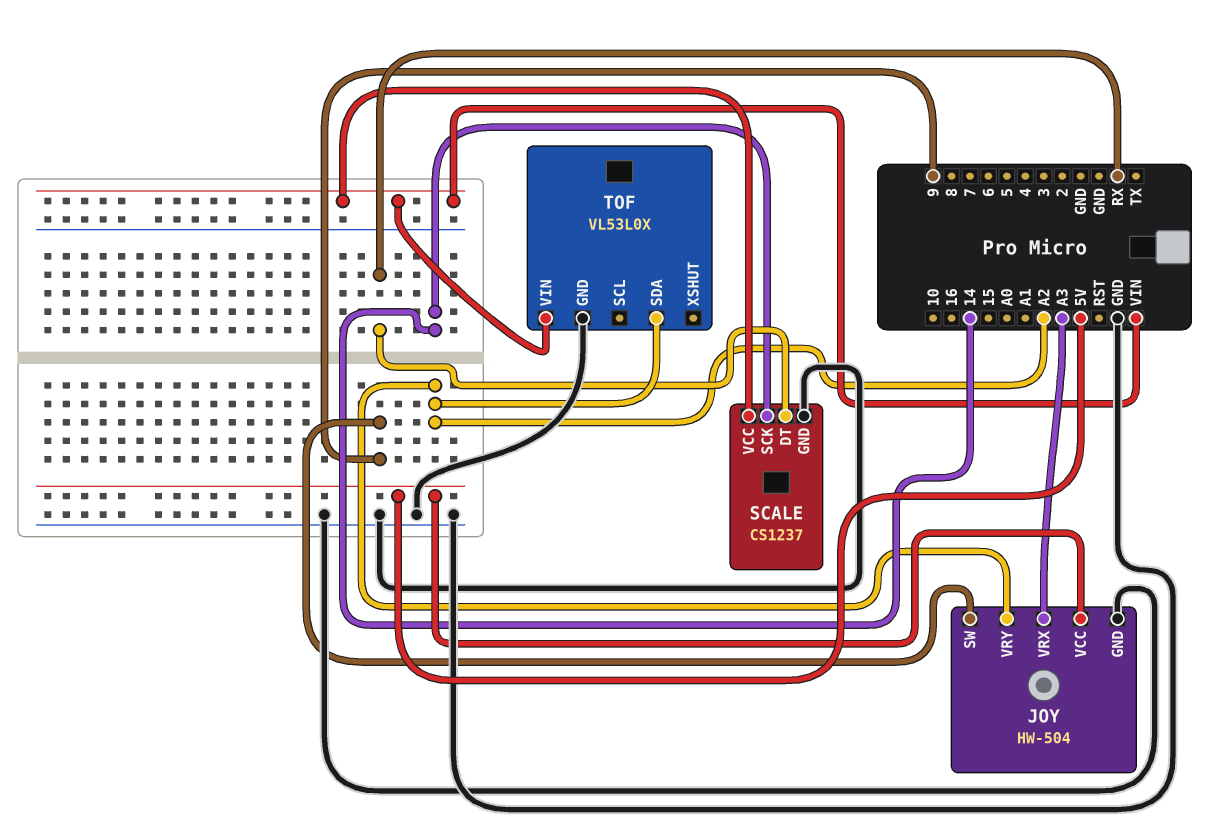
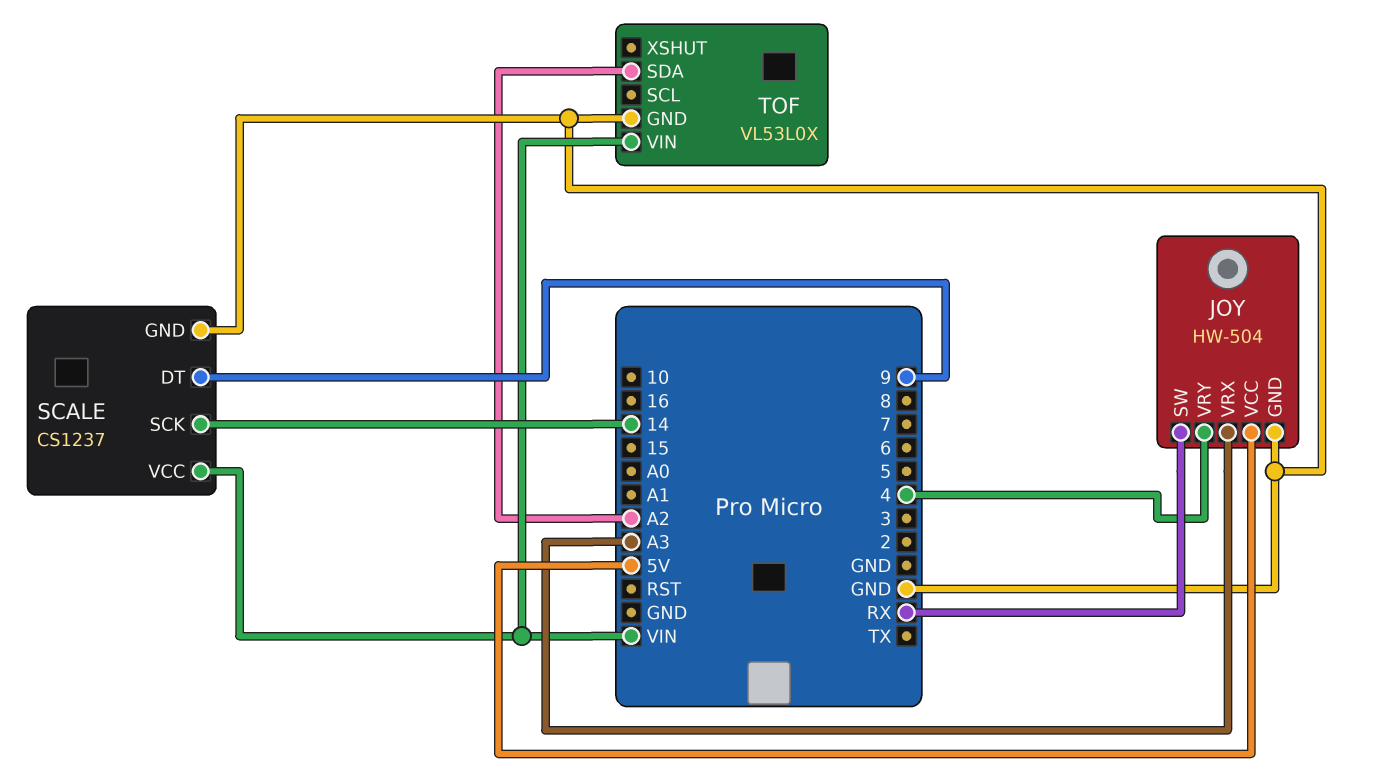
JOY pin SW: 9 -> RX
JOY pin VRY: A2 -> 4
SCALE pin DT: RX -> 9

